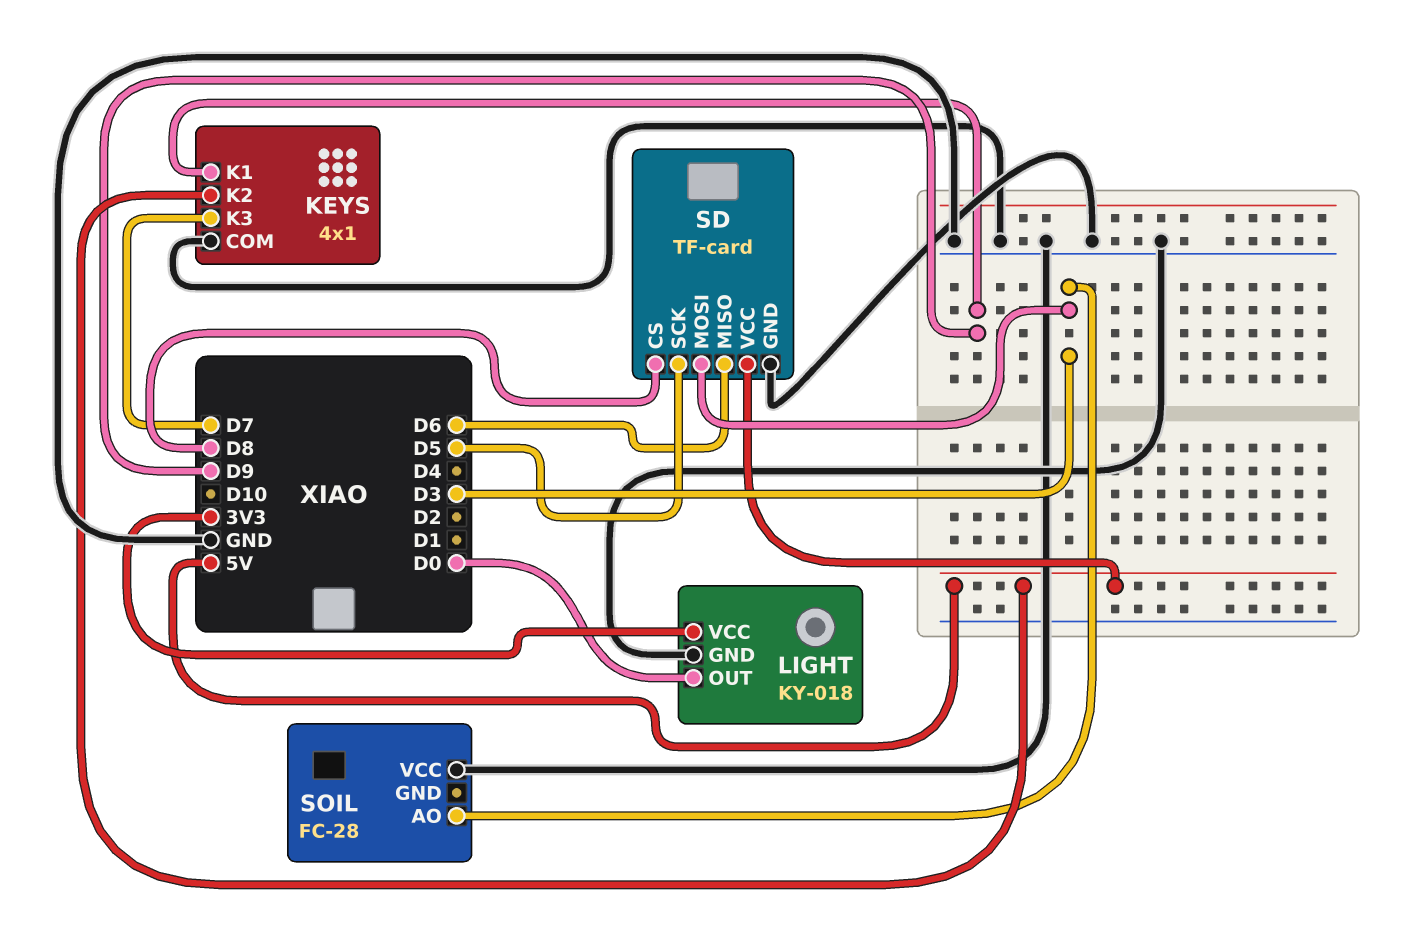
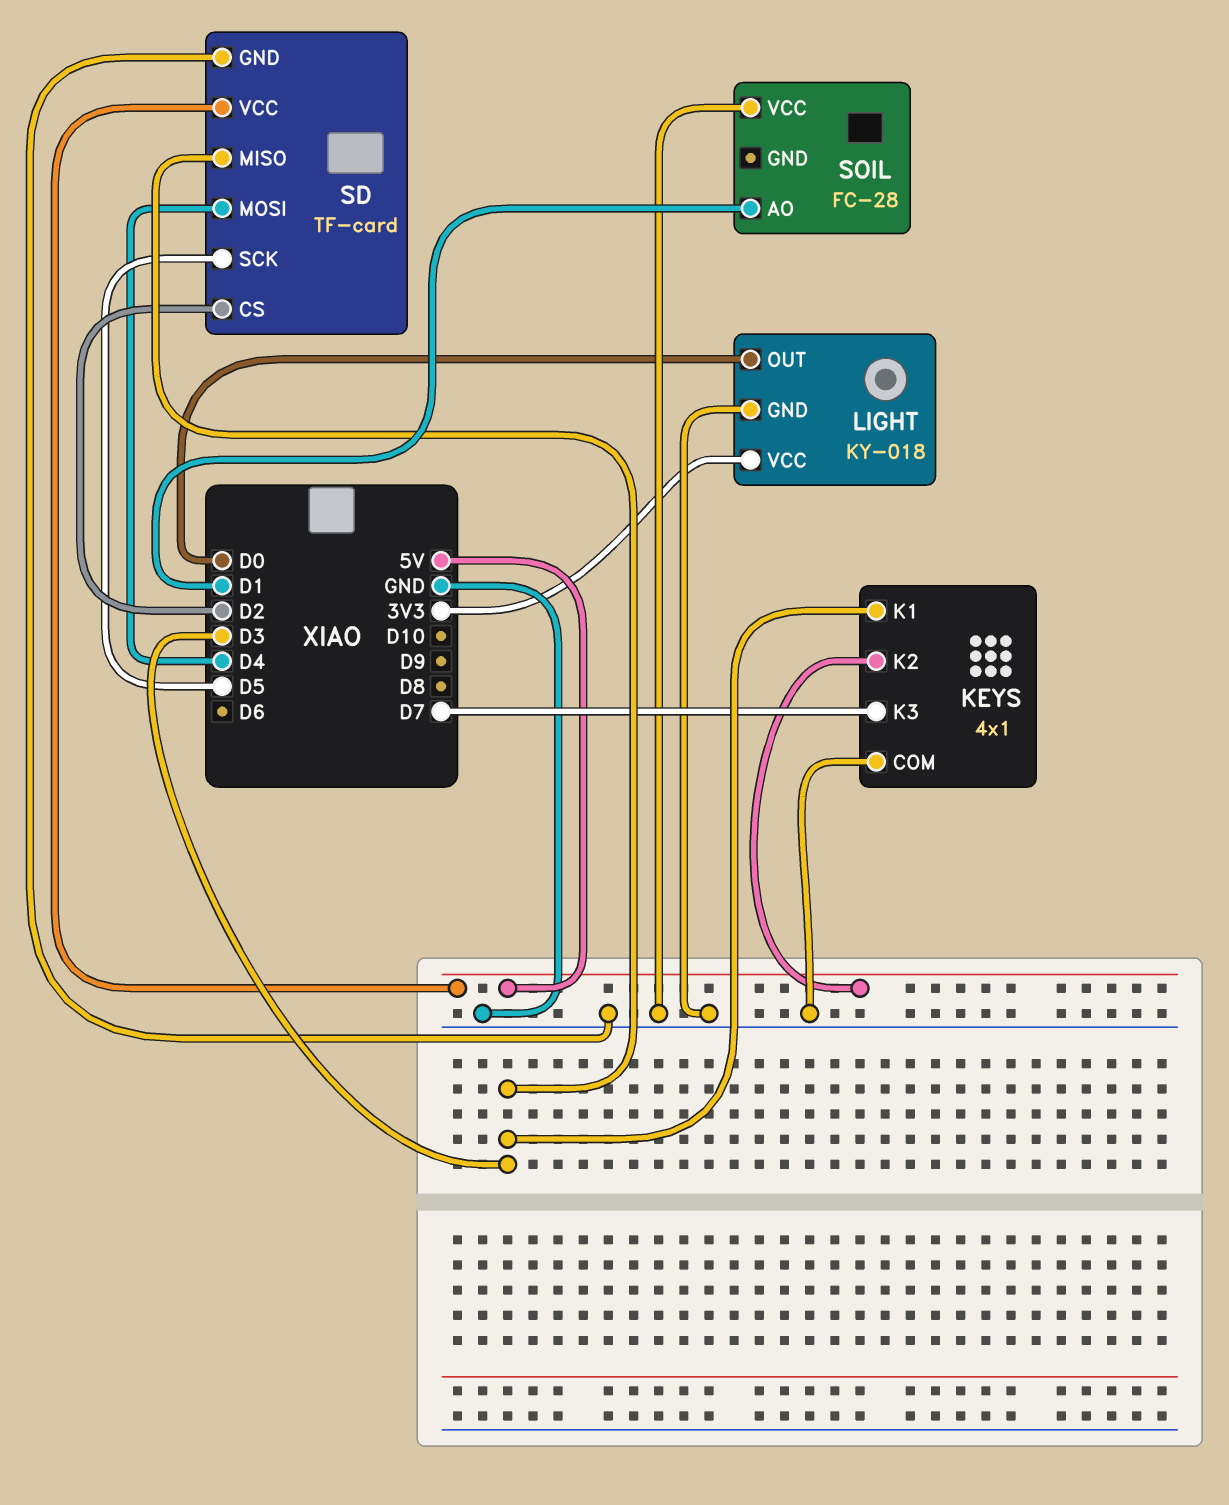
KEYS pin K1: D9 -> D3
SD pin CS: D8 -> D2
SD pin MISO: D6 -> D3
SD pin MOSI: D3 -> D4
SOIL pin AO: D3 -> D1

